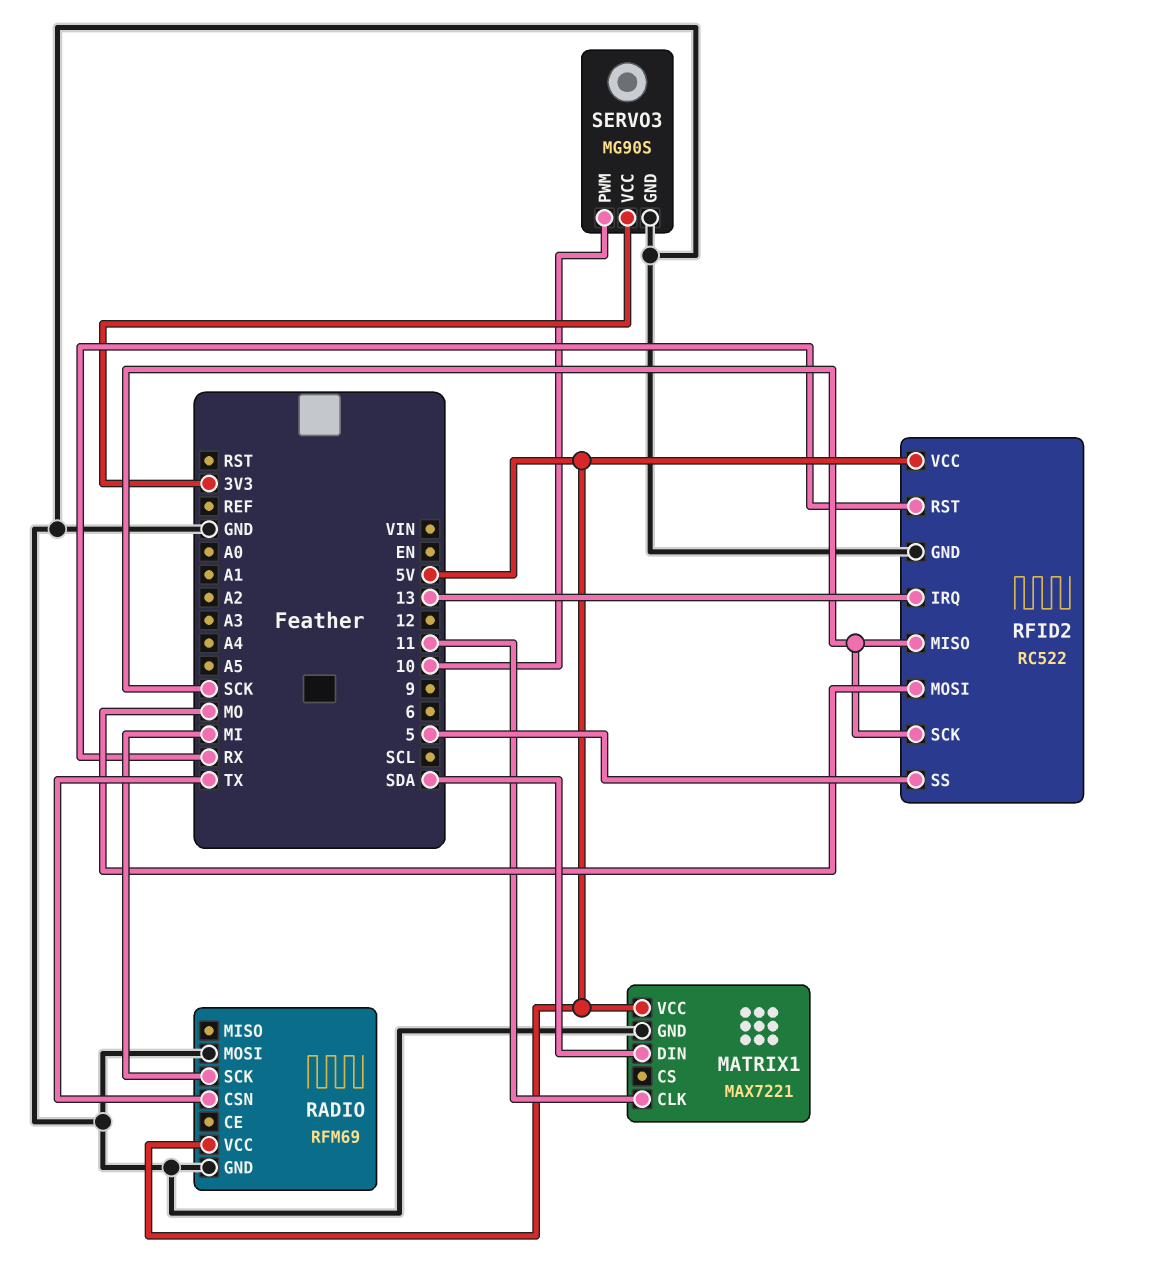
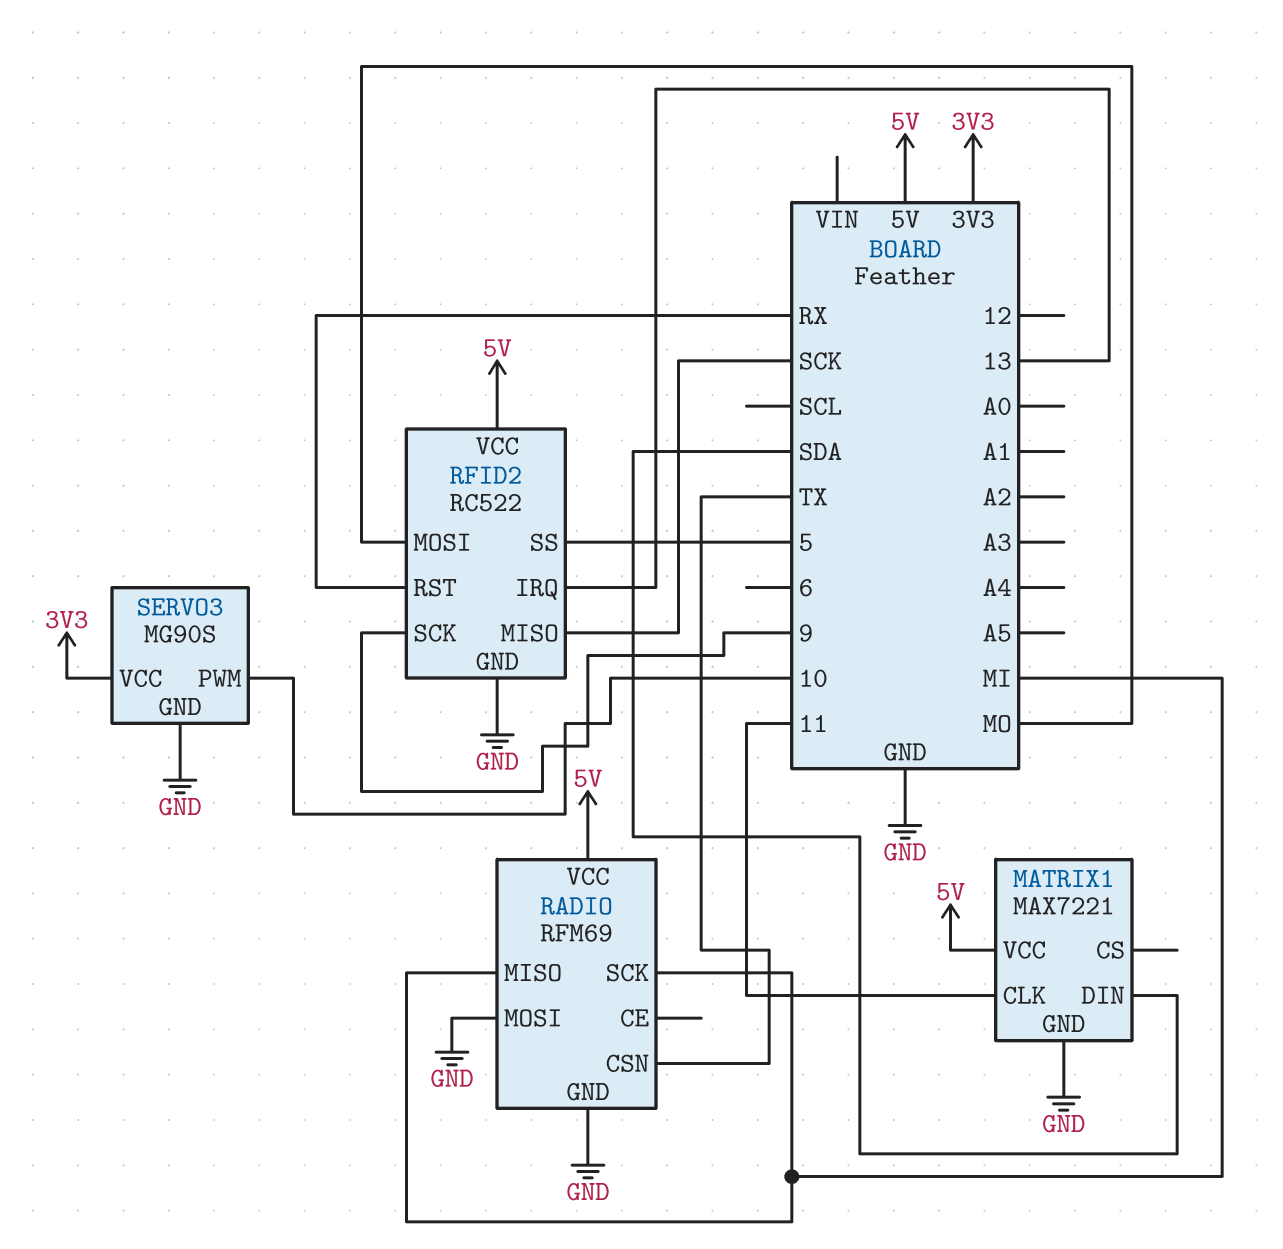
RADIO pin MISO: none -> MI
RFID2 pin SCK: SCK -> 9

